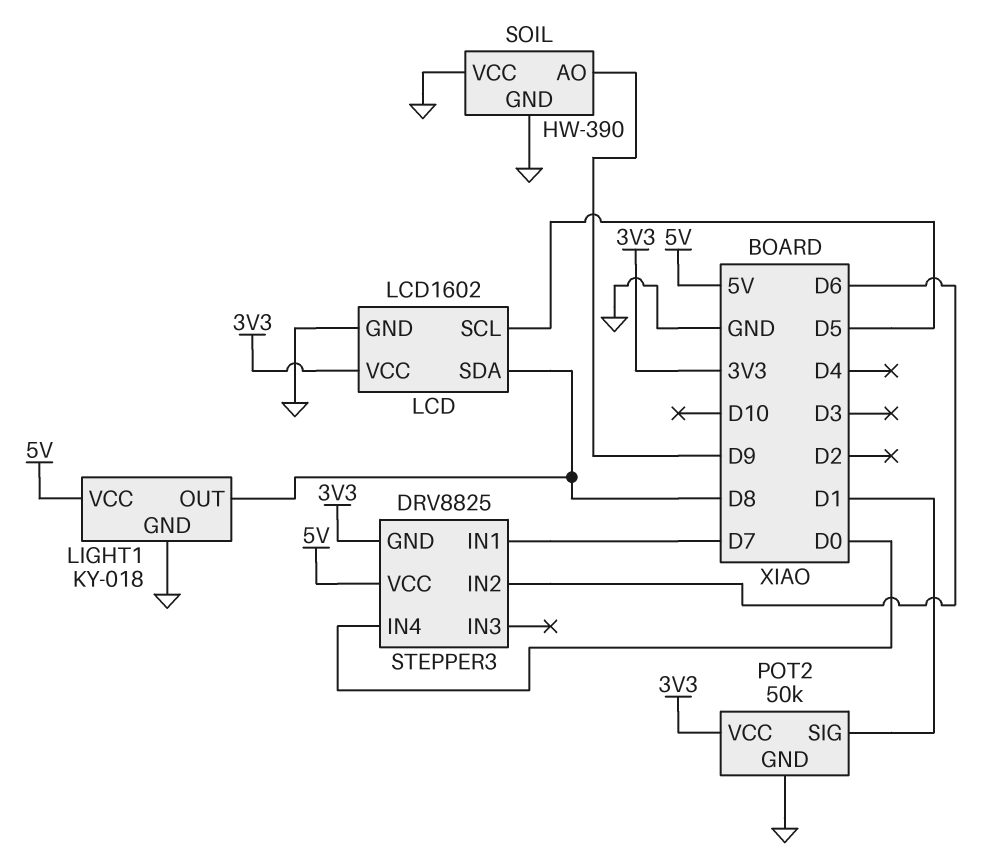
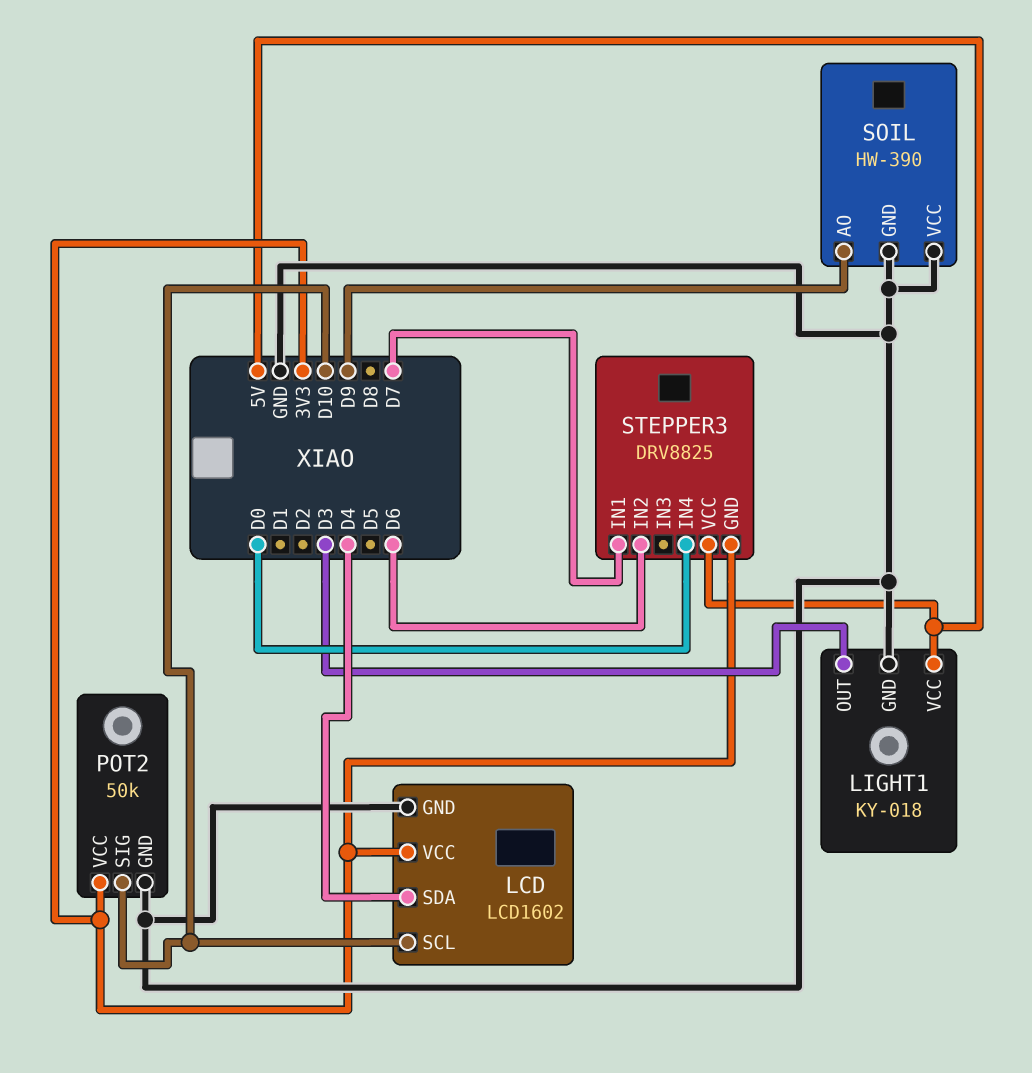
LCD pin SCL: D5 -> D10
LCD pin SDA: D8 -> D4
LIGHT1 pin OUT: D8 -> D3
POT2 pin SIG: D1 -> D10

